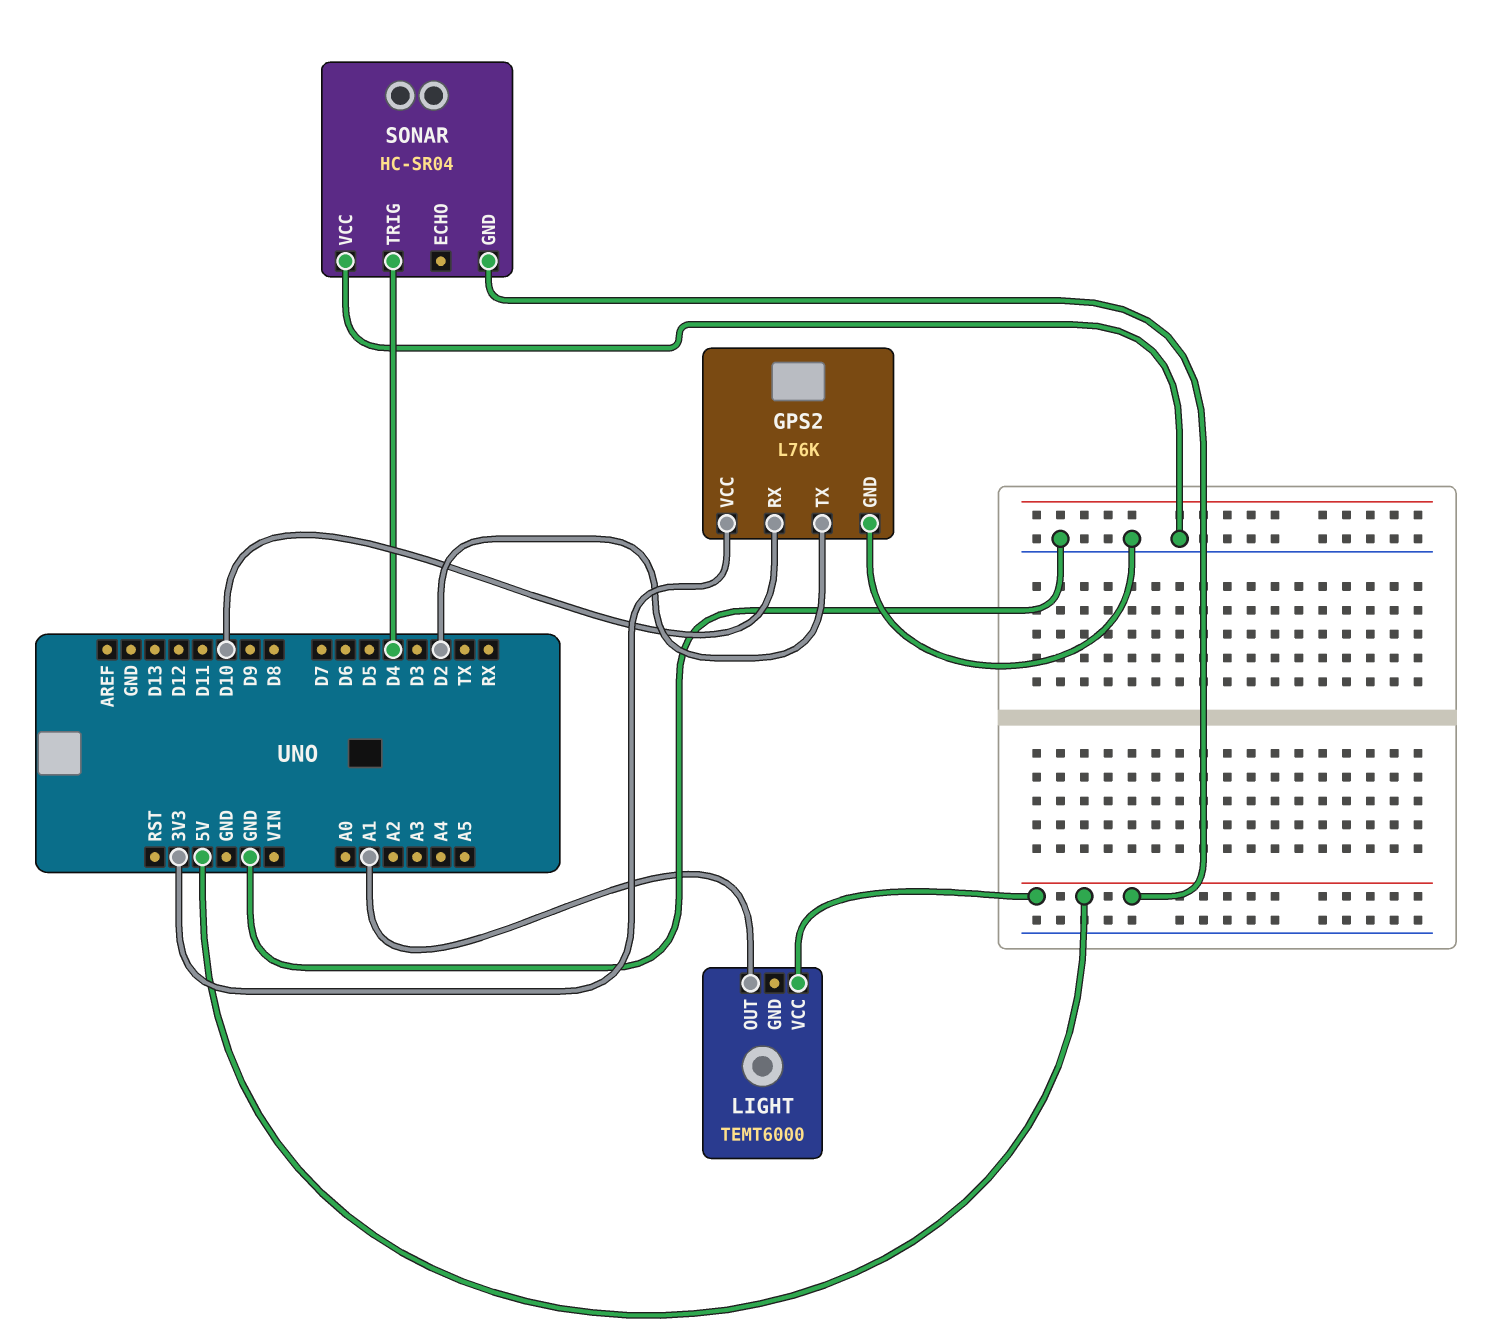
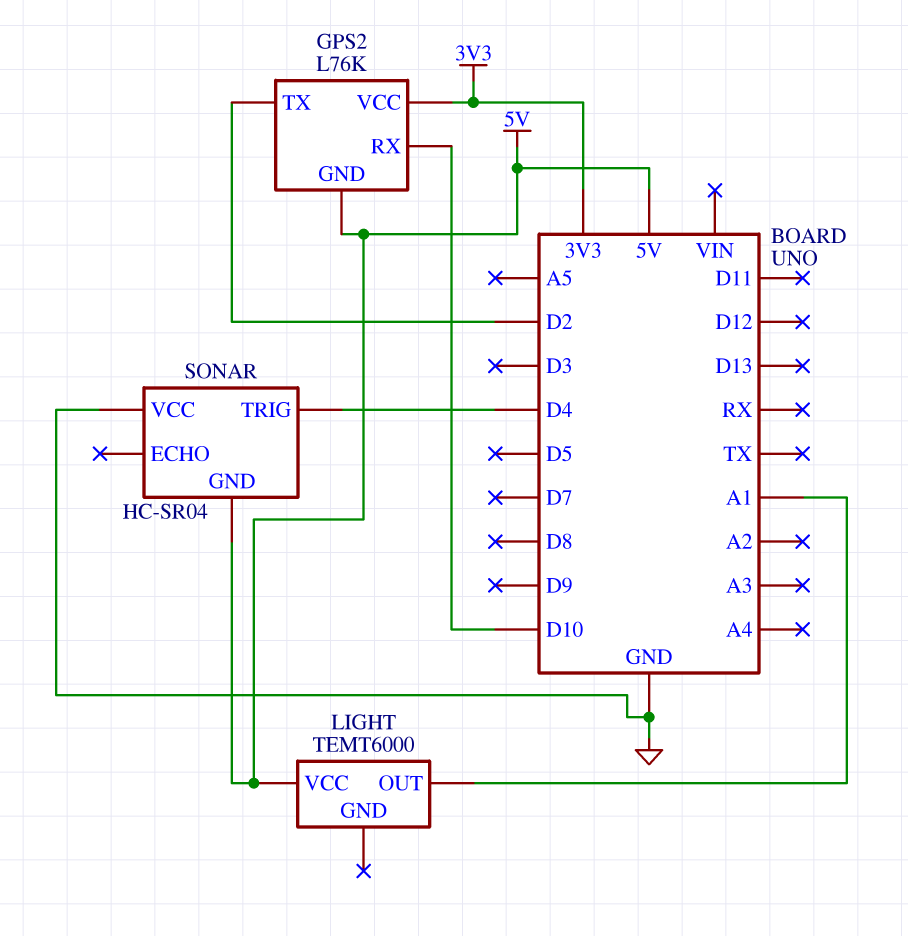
GPS2 pin GND: GND -> 5V

